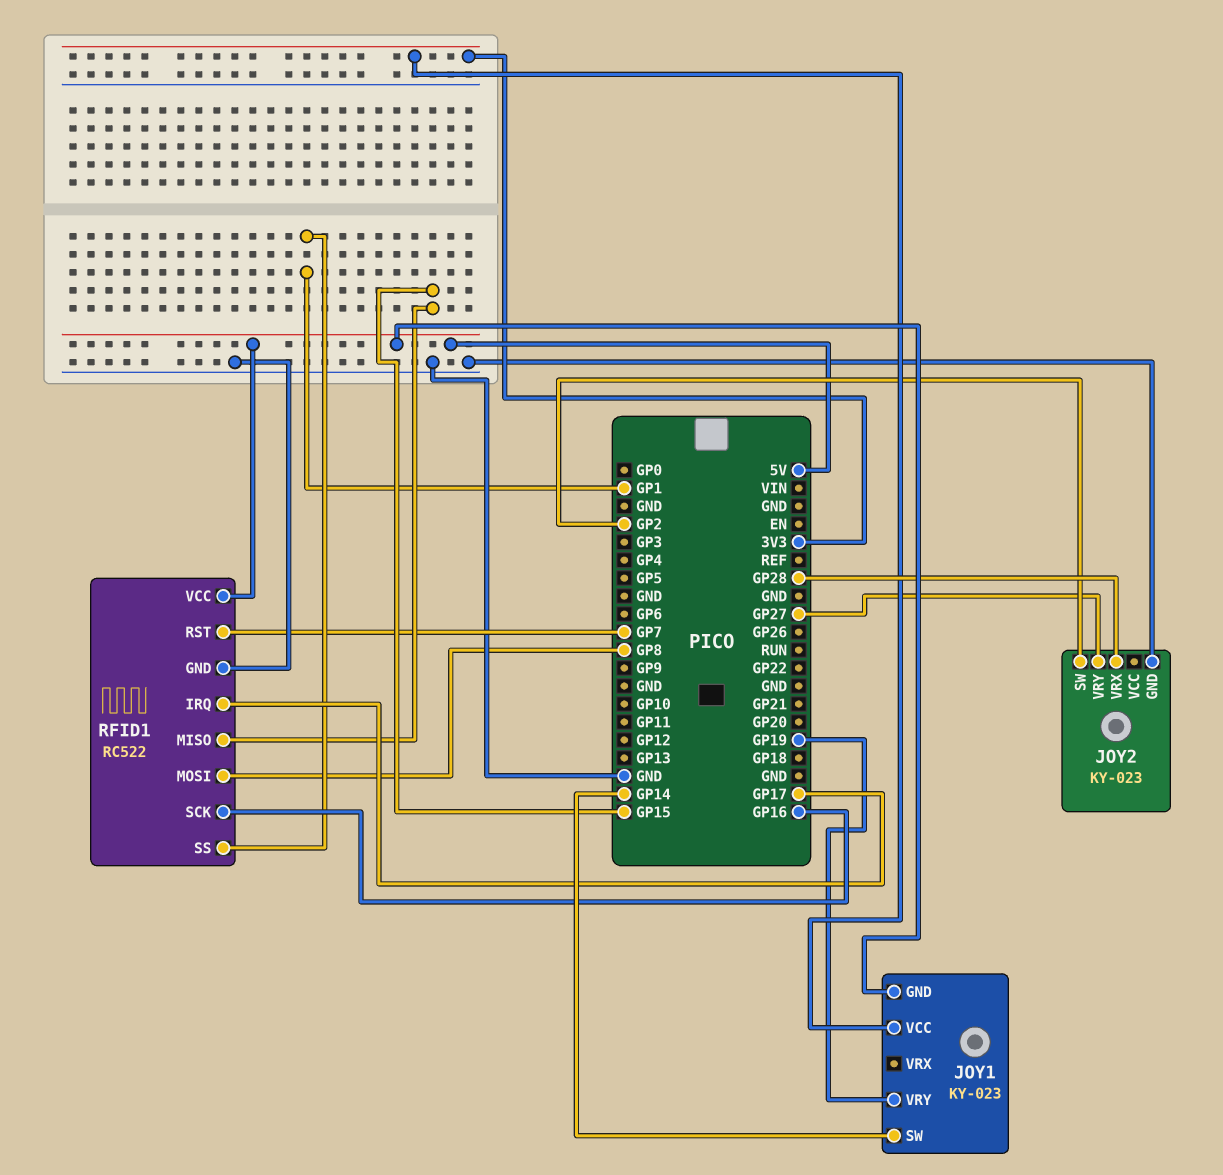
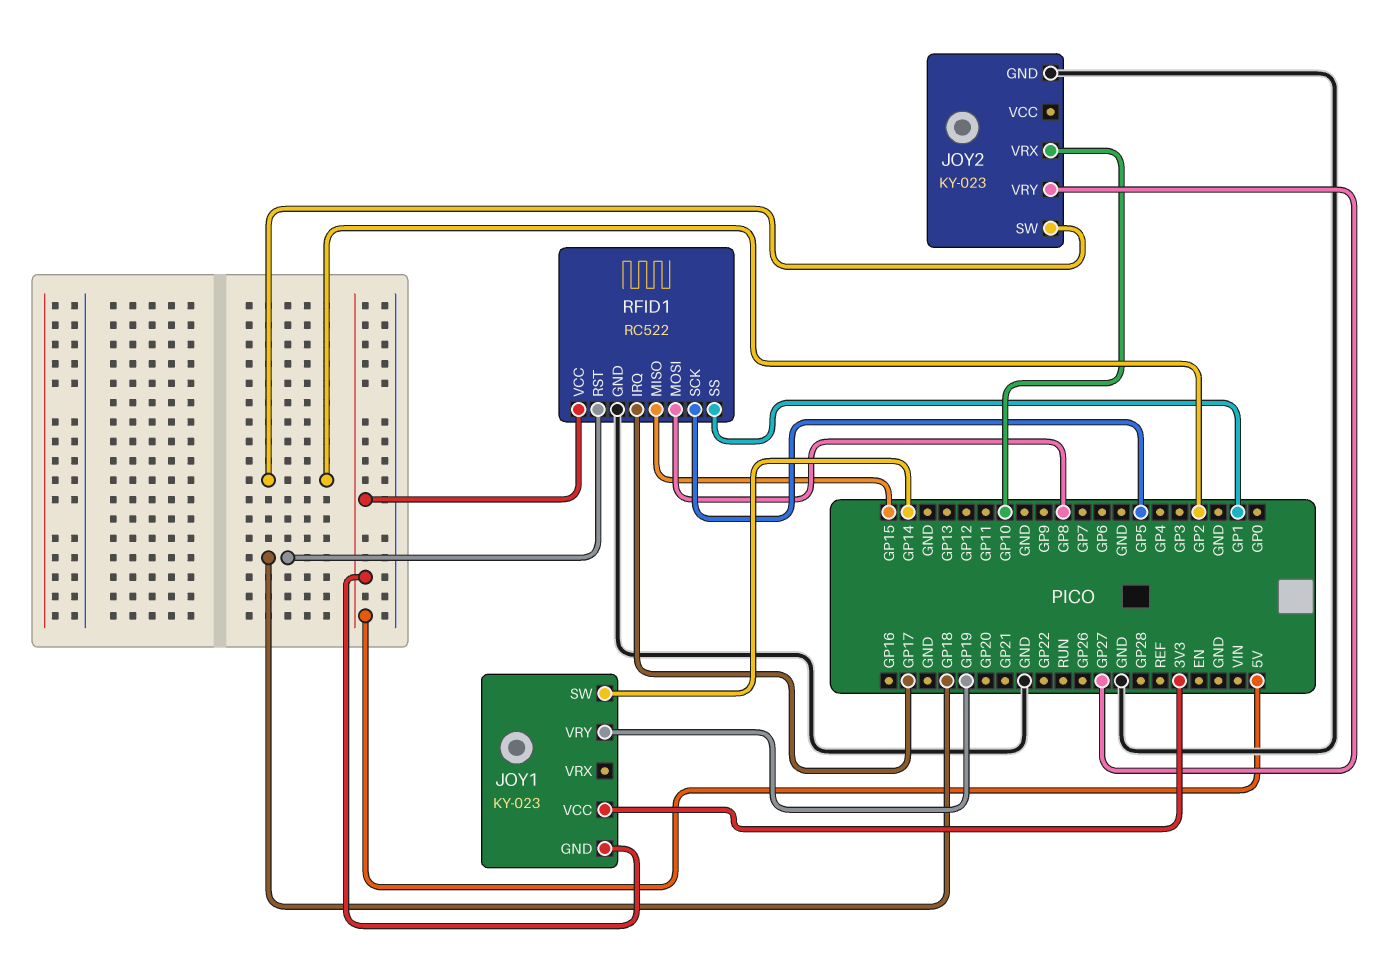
JOY2 pin VRX: GP28 -> GP10
RFID1 pin RST: GP7 -> GP18
RFID1 pin SCK: GP16 -> GP5

